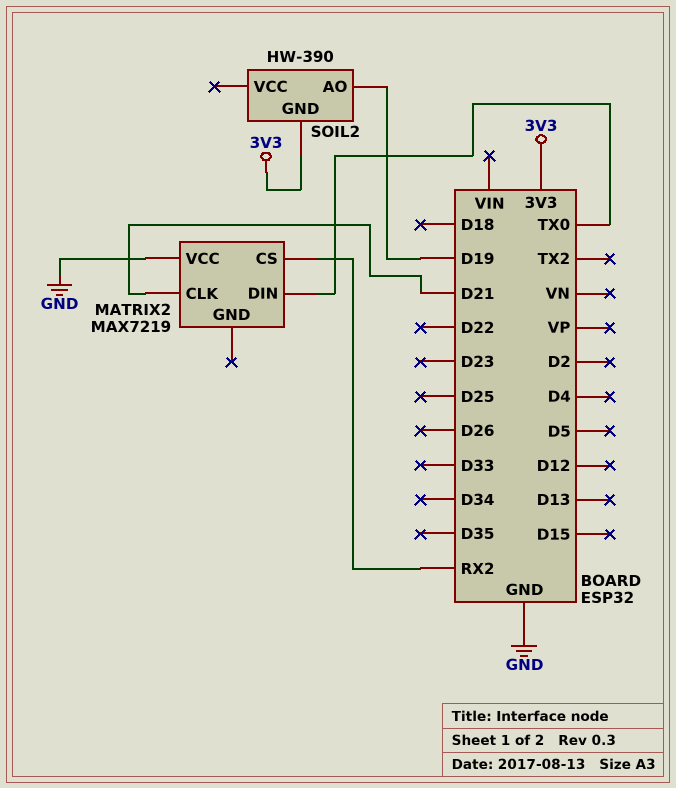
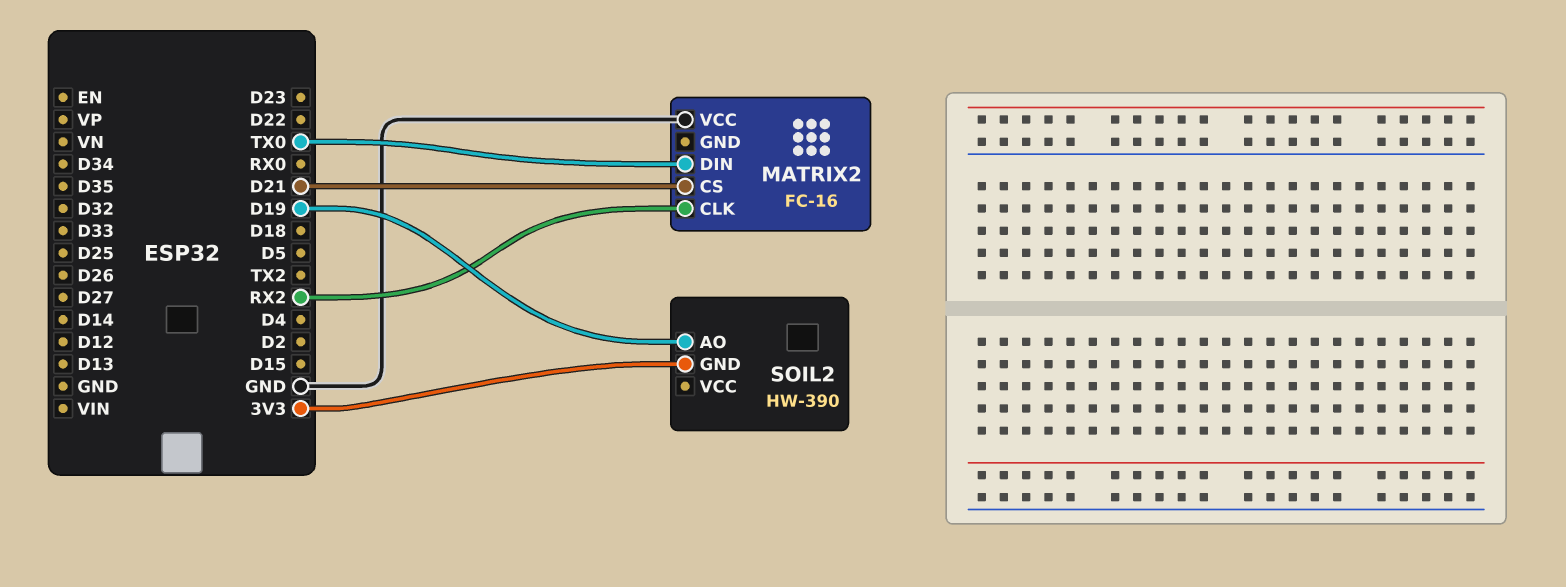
MATRIX2: MAX7219 -> FC-16
MATRIX2 pin CLK: D21 -> RX2
MATRIX2 pin CS: RX2 -> D21

